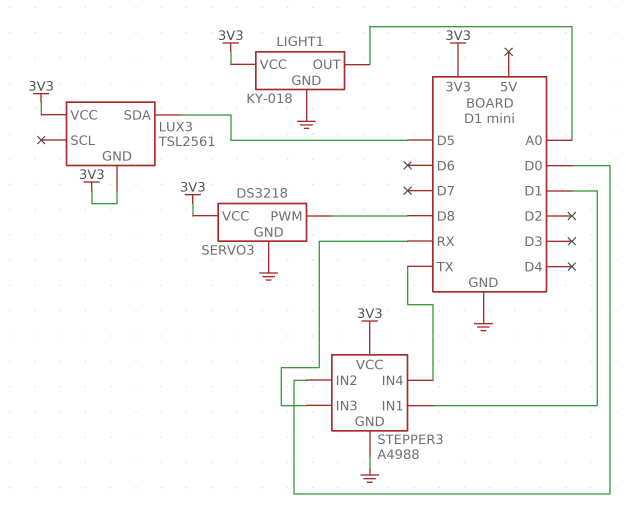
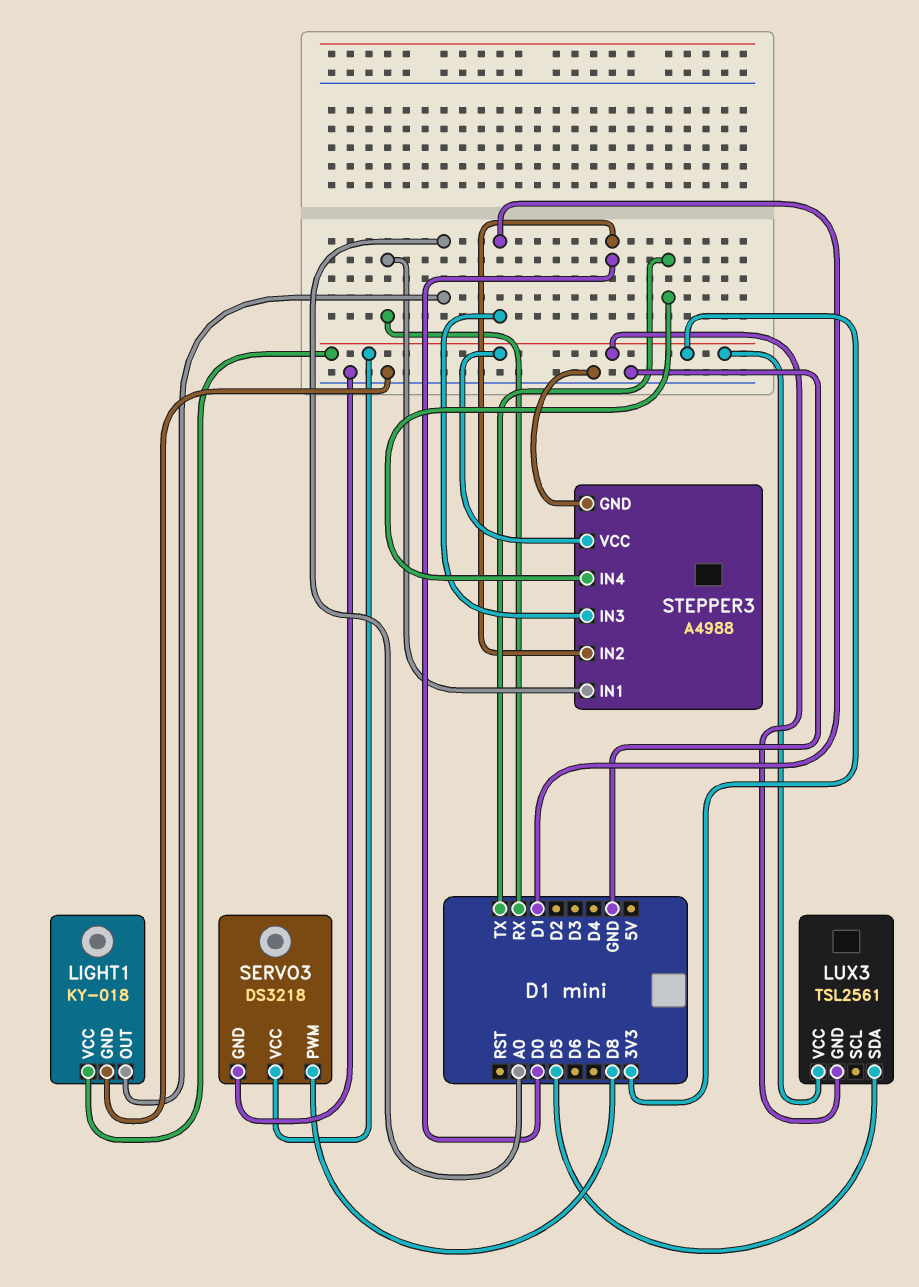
STEPPER3 pin IN1: D1 -> RX
STEPPER3 pin IN3: RX -> D1

